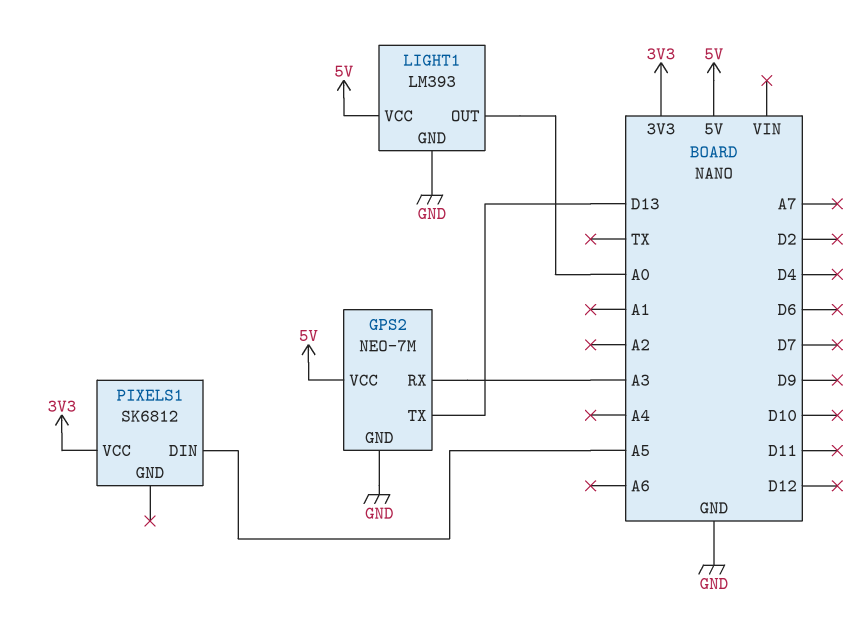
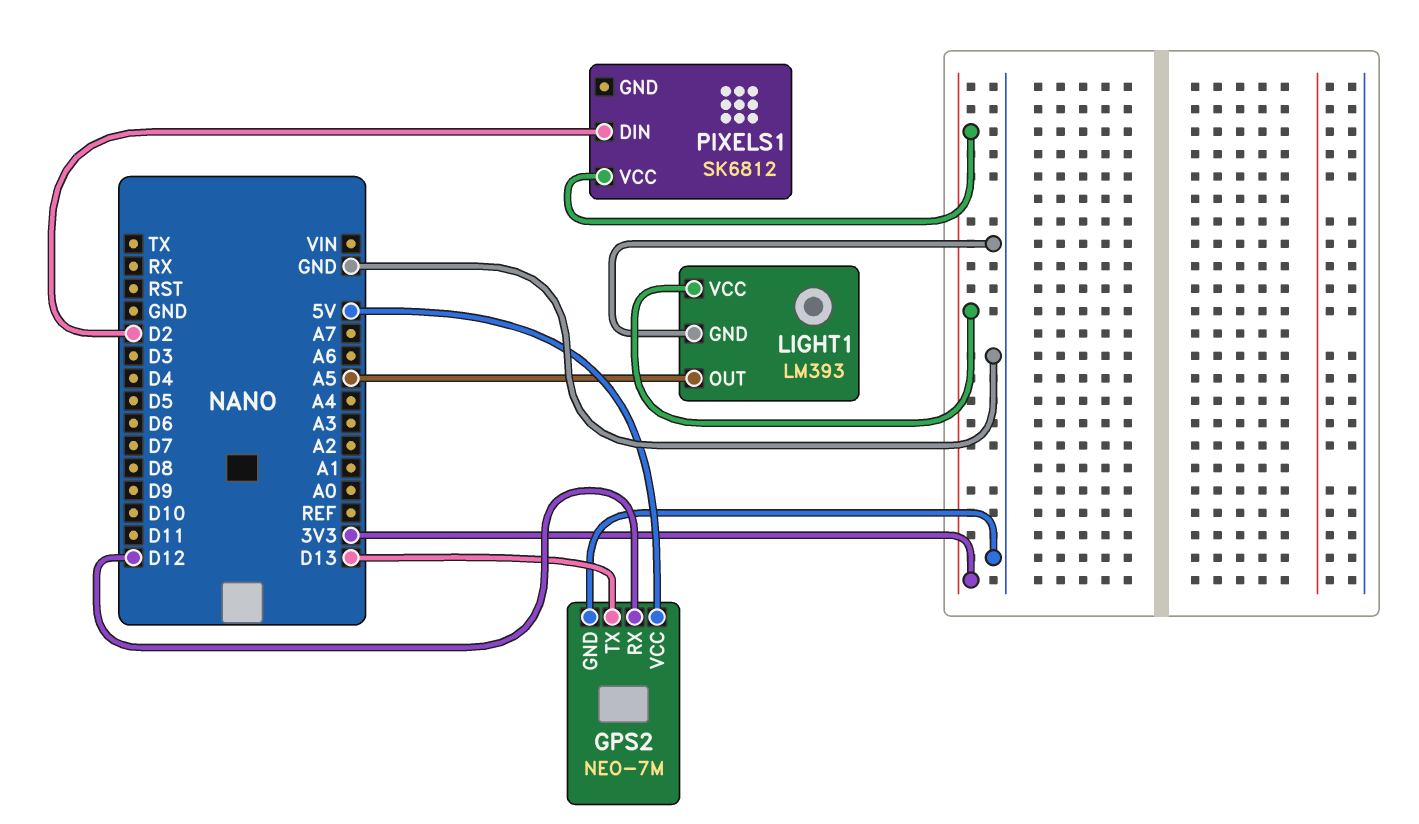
GPS2 pin RX: A3 -> D12
LIGHT1 pin OUT: A0 -> A5
LIGHT1 pin VCC: 5V -> 3V3
PIXELS1 pin DIN: A5 -> D2

